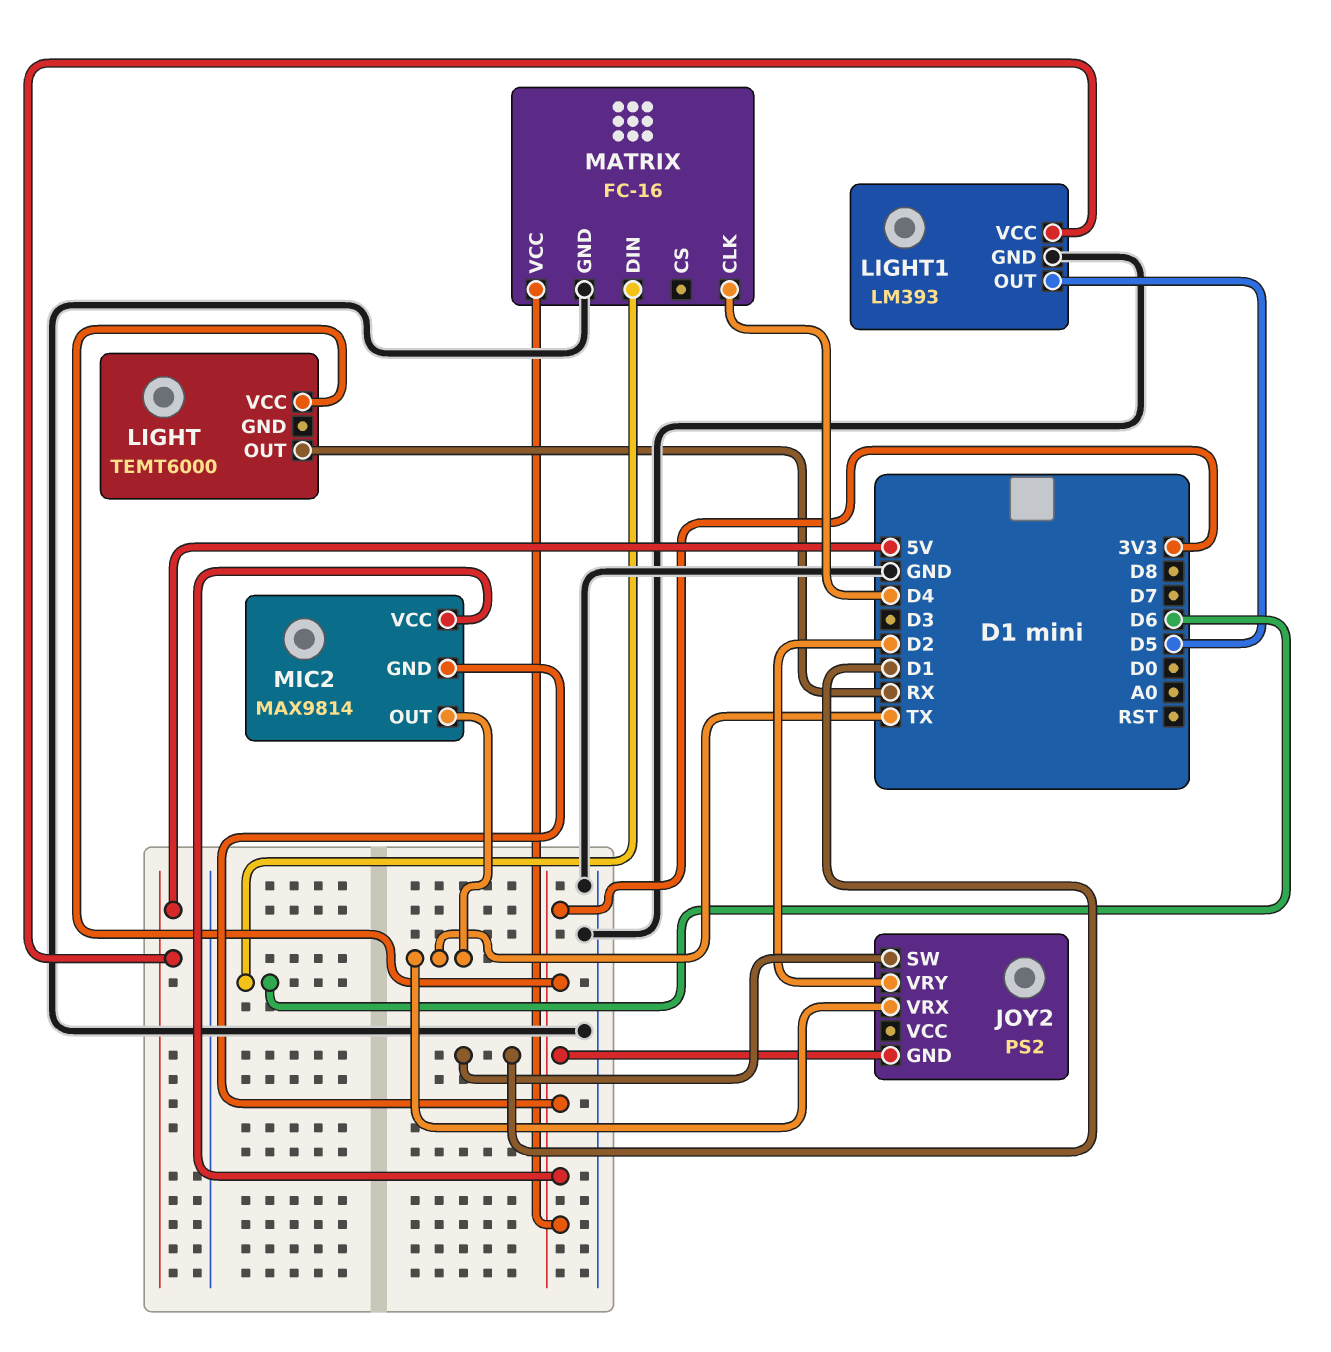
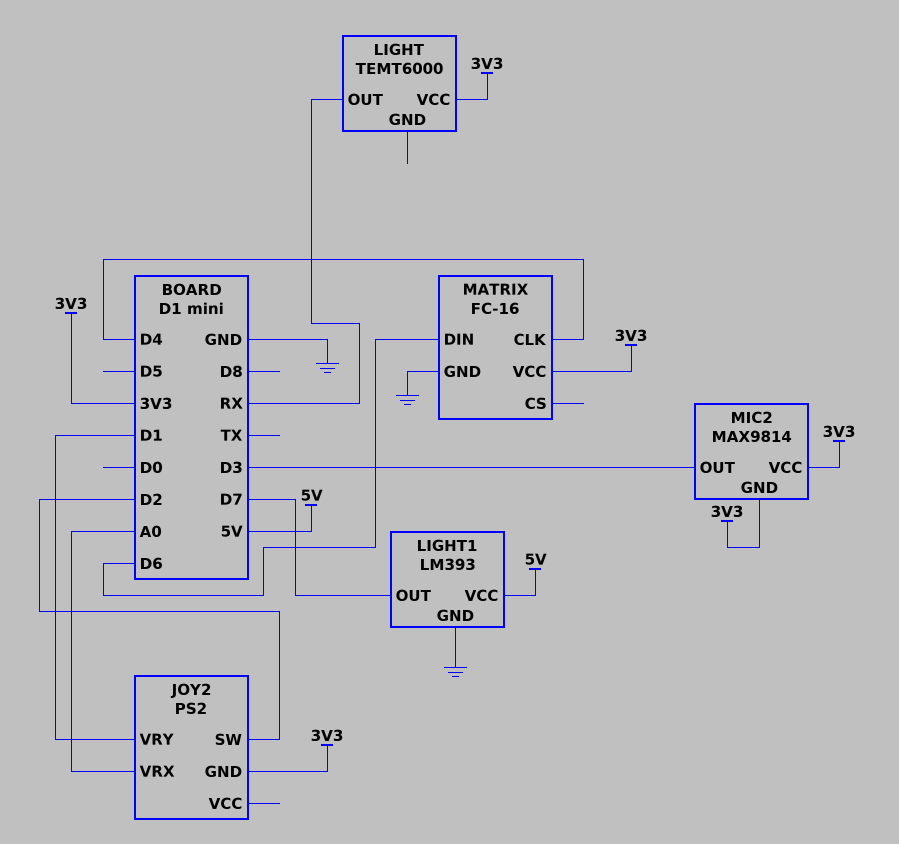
JOY2 pin SW: D1 -> D2
JOY2 pin VRX: TX -> A0
JOY2 pin VRY: D2 -> D1
LIGHT1 pin OUT: D5 -> D7
MIC2 pin OUT: TX -> D3

